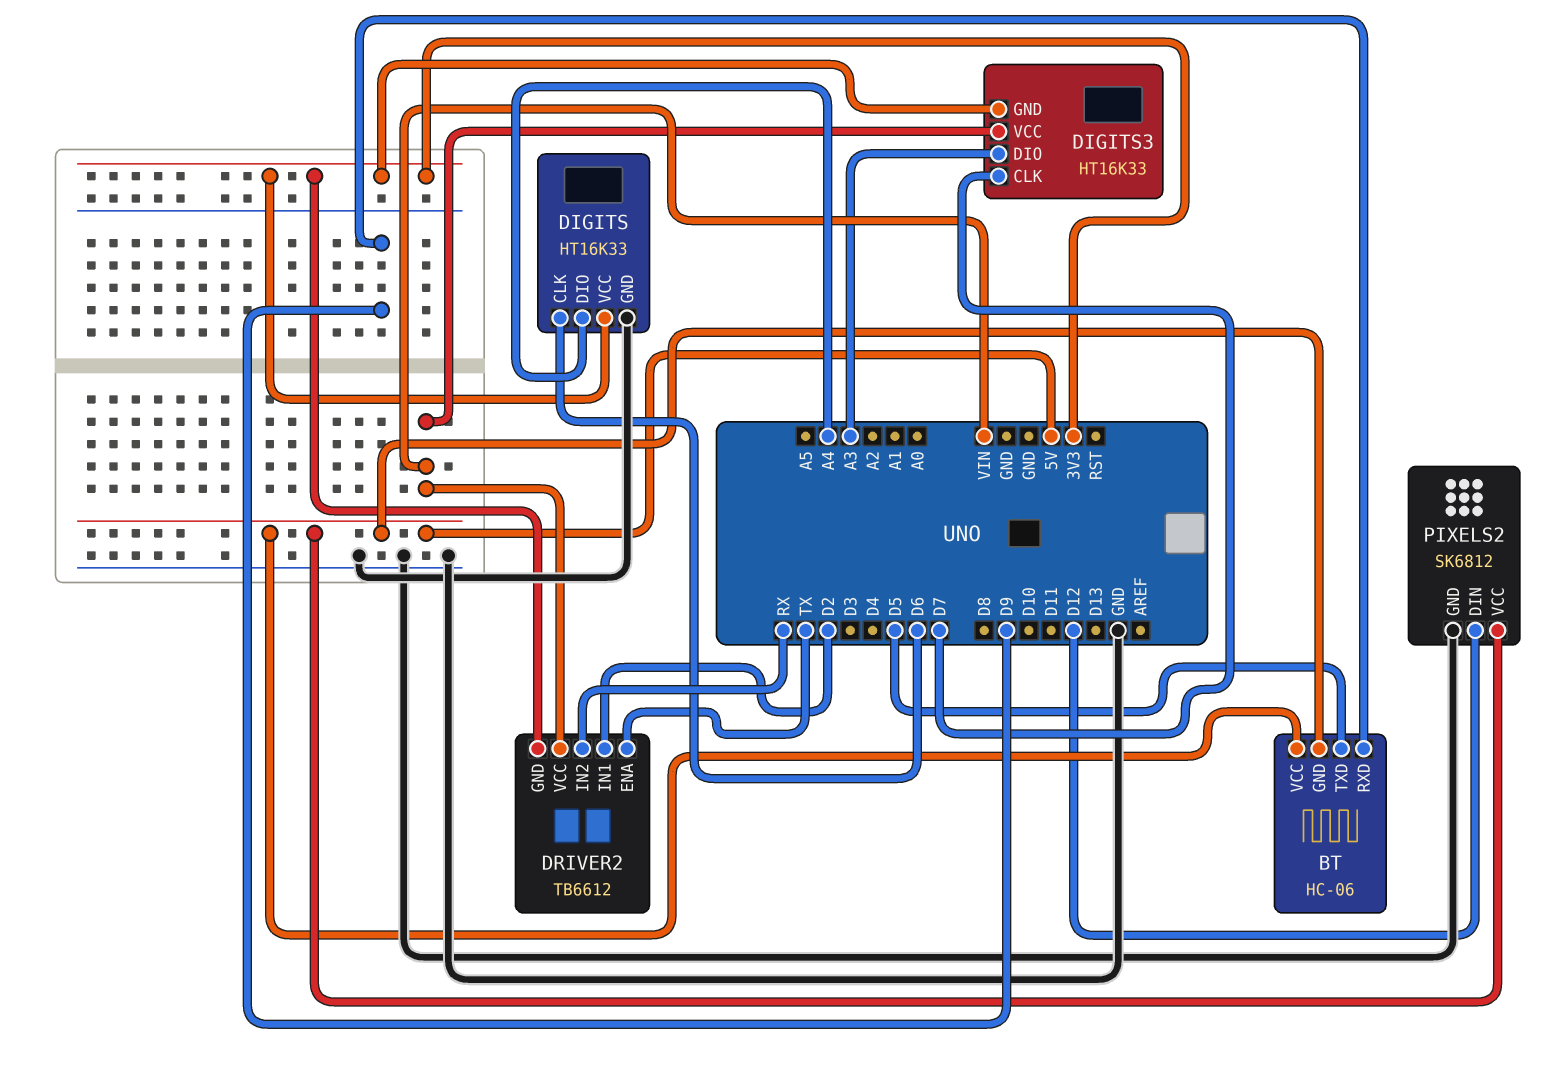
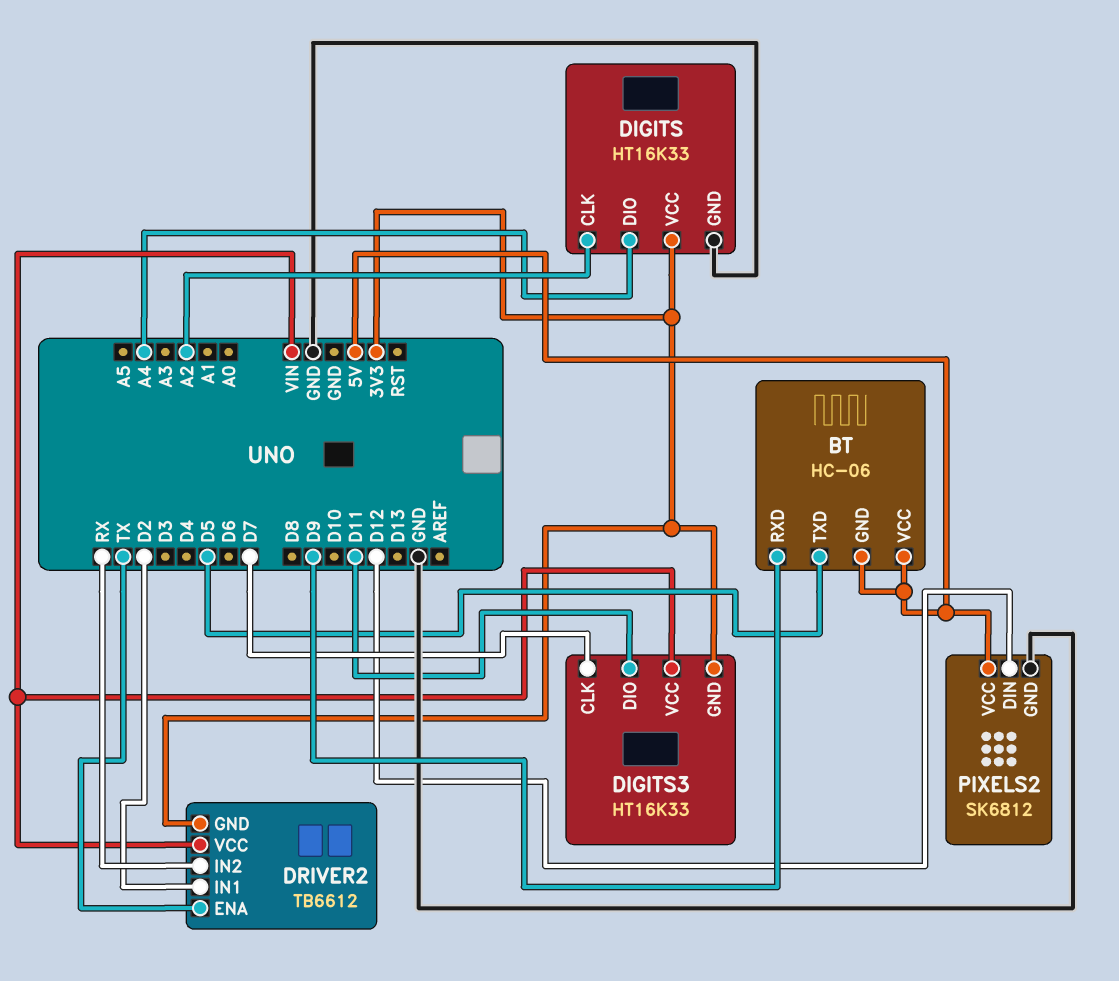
DIGITS pin CLK: D6 -> A2
DIGITS3 pin DIO: A3 -> D11

